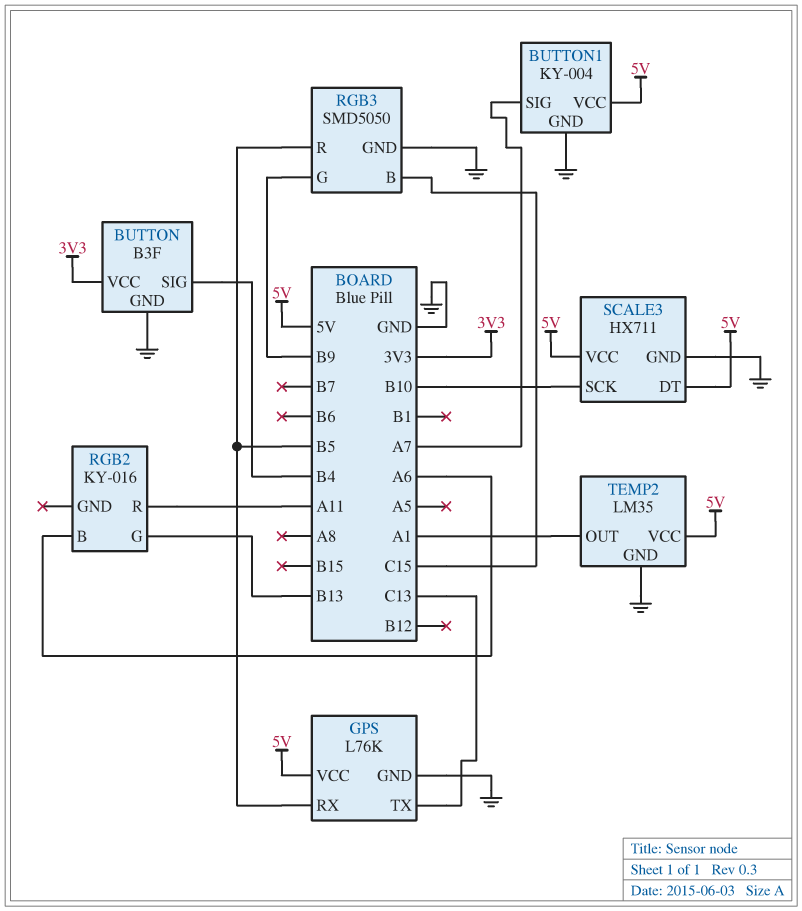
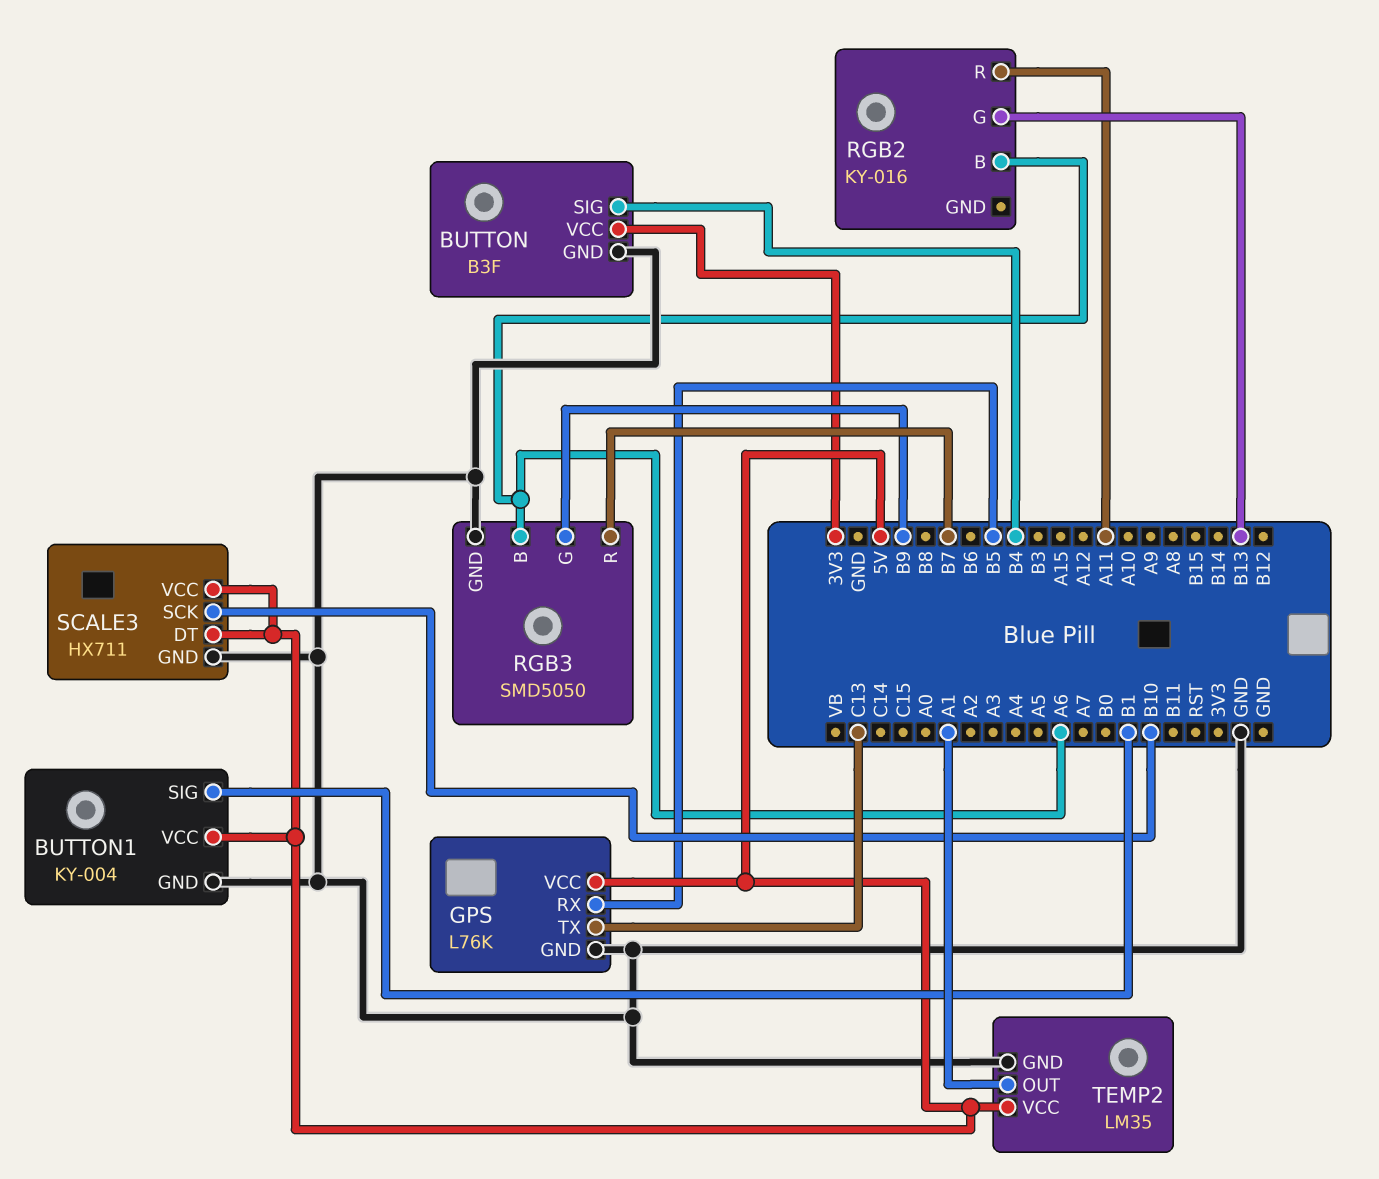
BUTTON1 pin SIG: A7 -> B1
RGB3 pin B: C15 -> A6
RGB3 pin R: B5 -> B7

